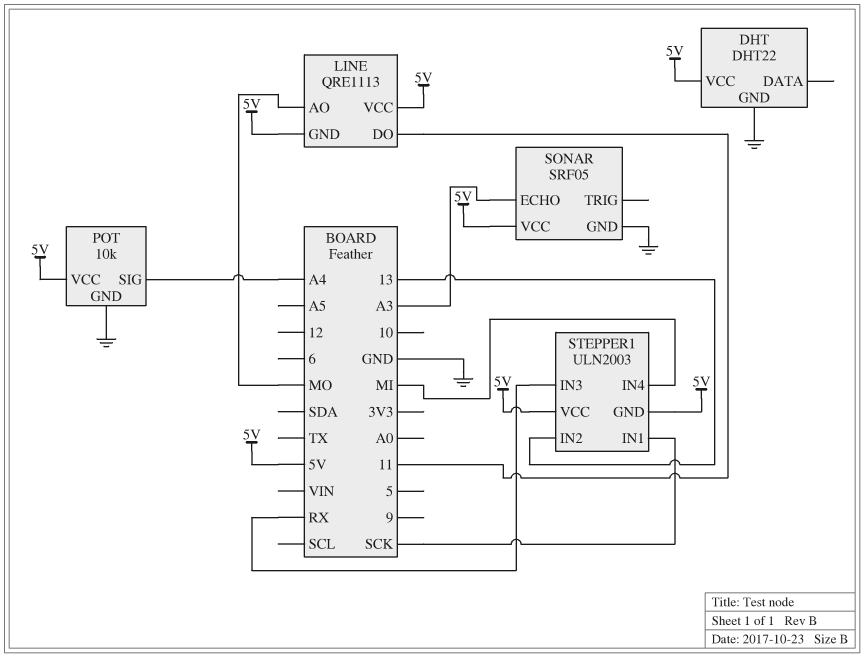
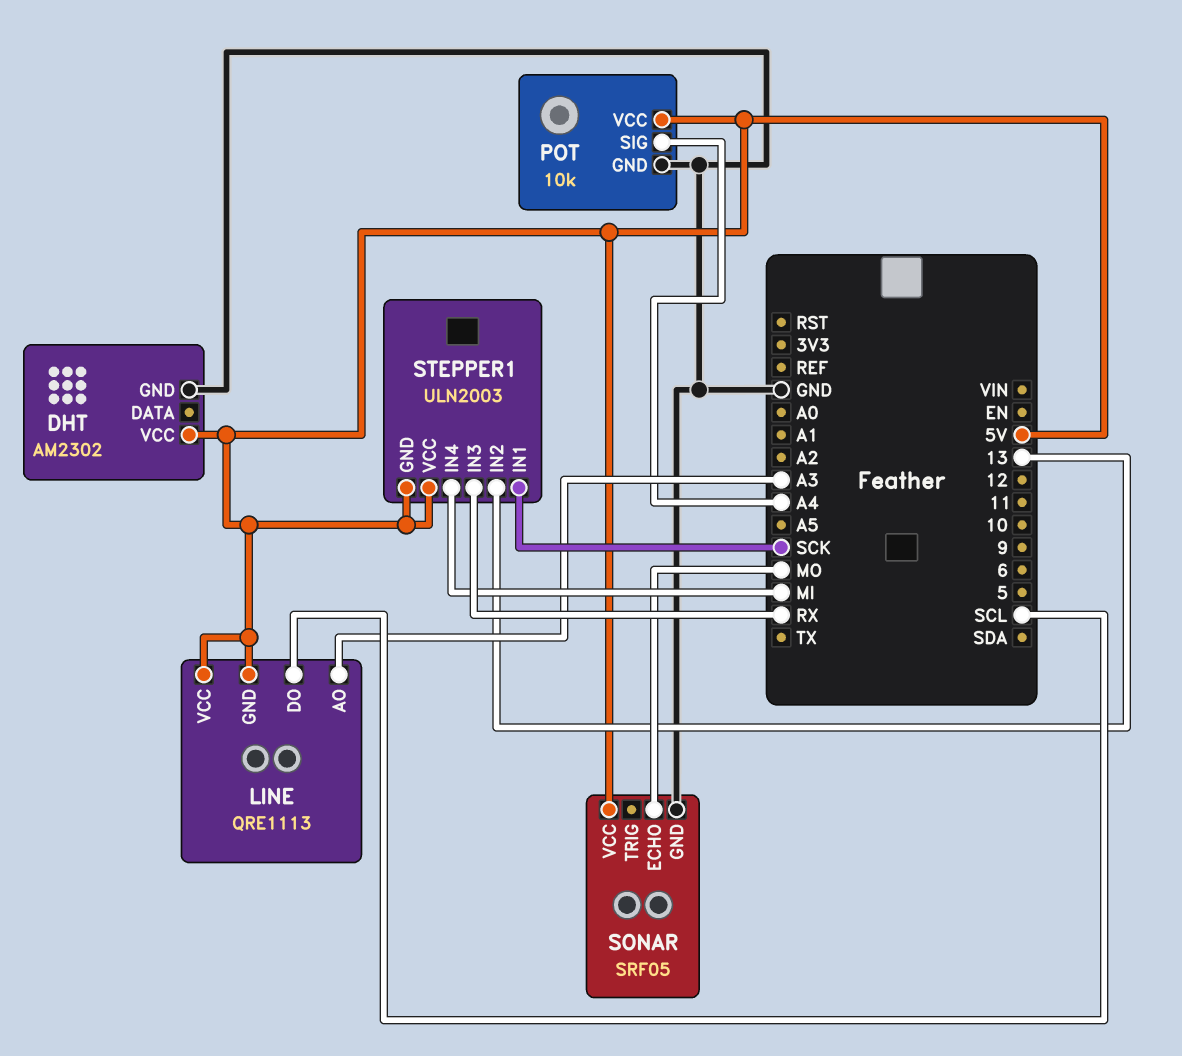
DHT: DHT22 -> AM2302
LINE pin AO: MO -> A3
LINE pin DO: 11 -> SCL
SONAR pin ECHO: A3 -> MO

